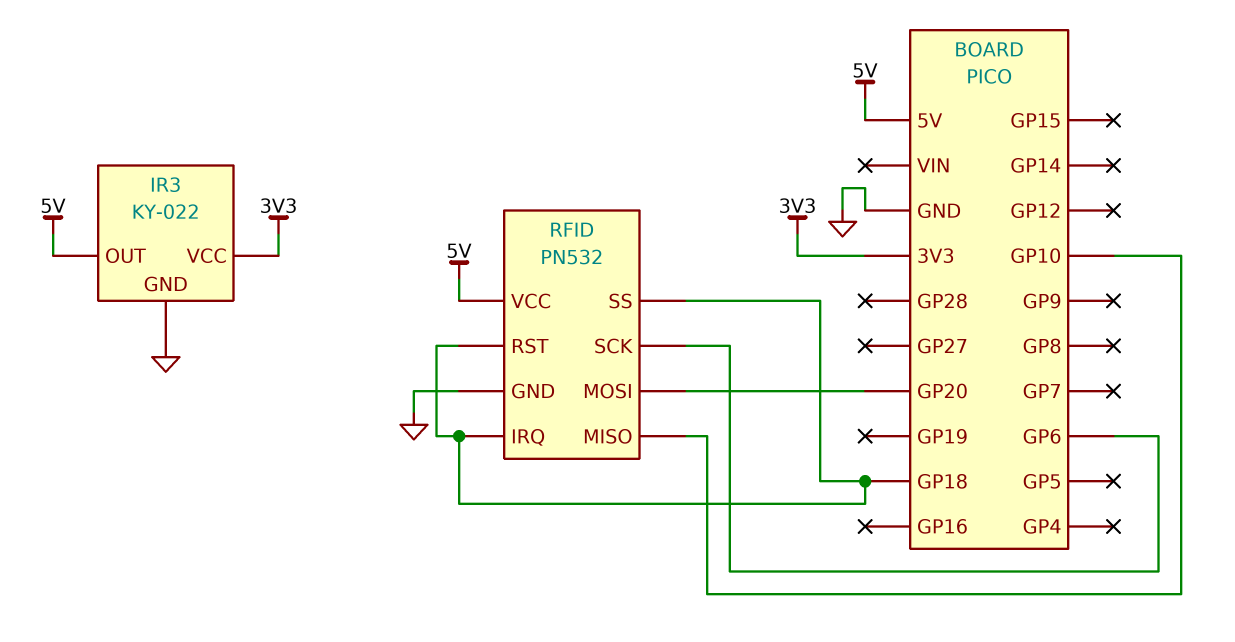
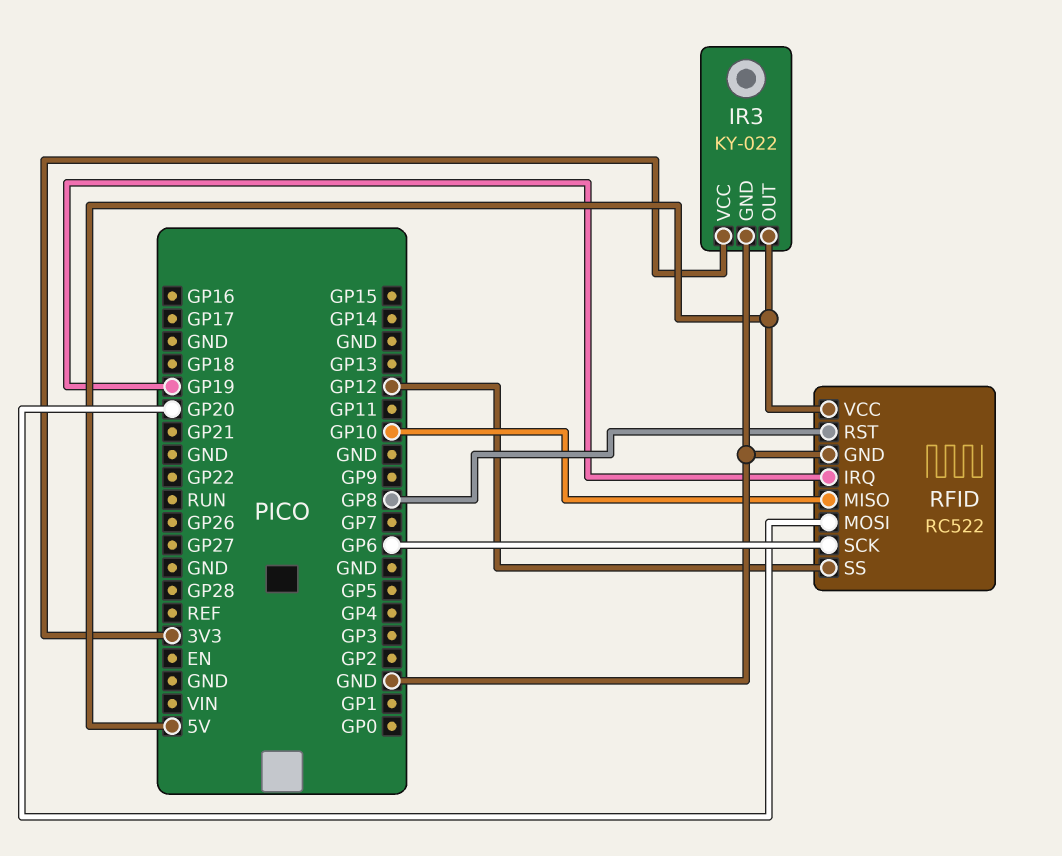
RFID: PN532 -> RC522
RFID pin IRQ: GP18 -> GP19
RFID pin RST: GP18 -> GP8
RFID pin SS: GP18 -> GP12

